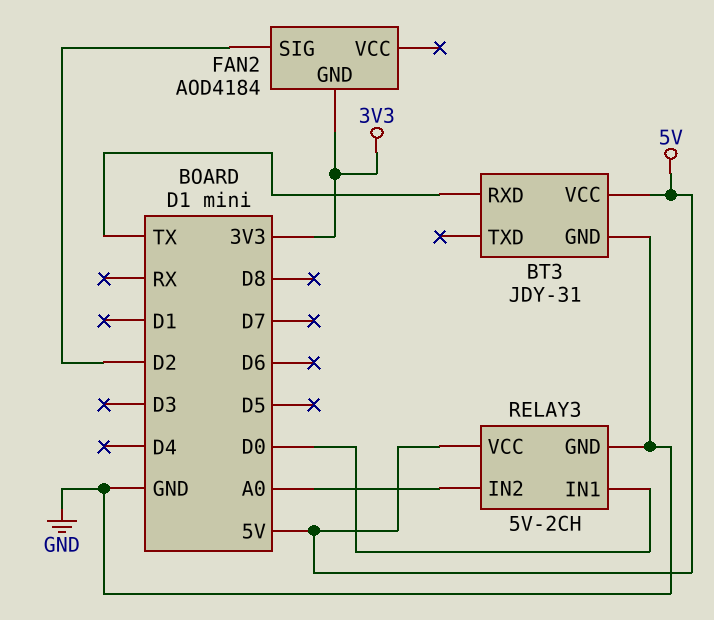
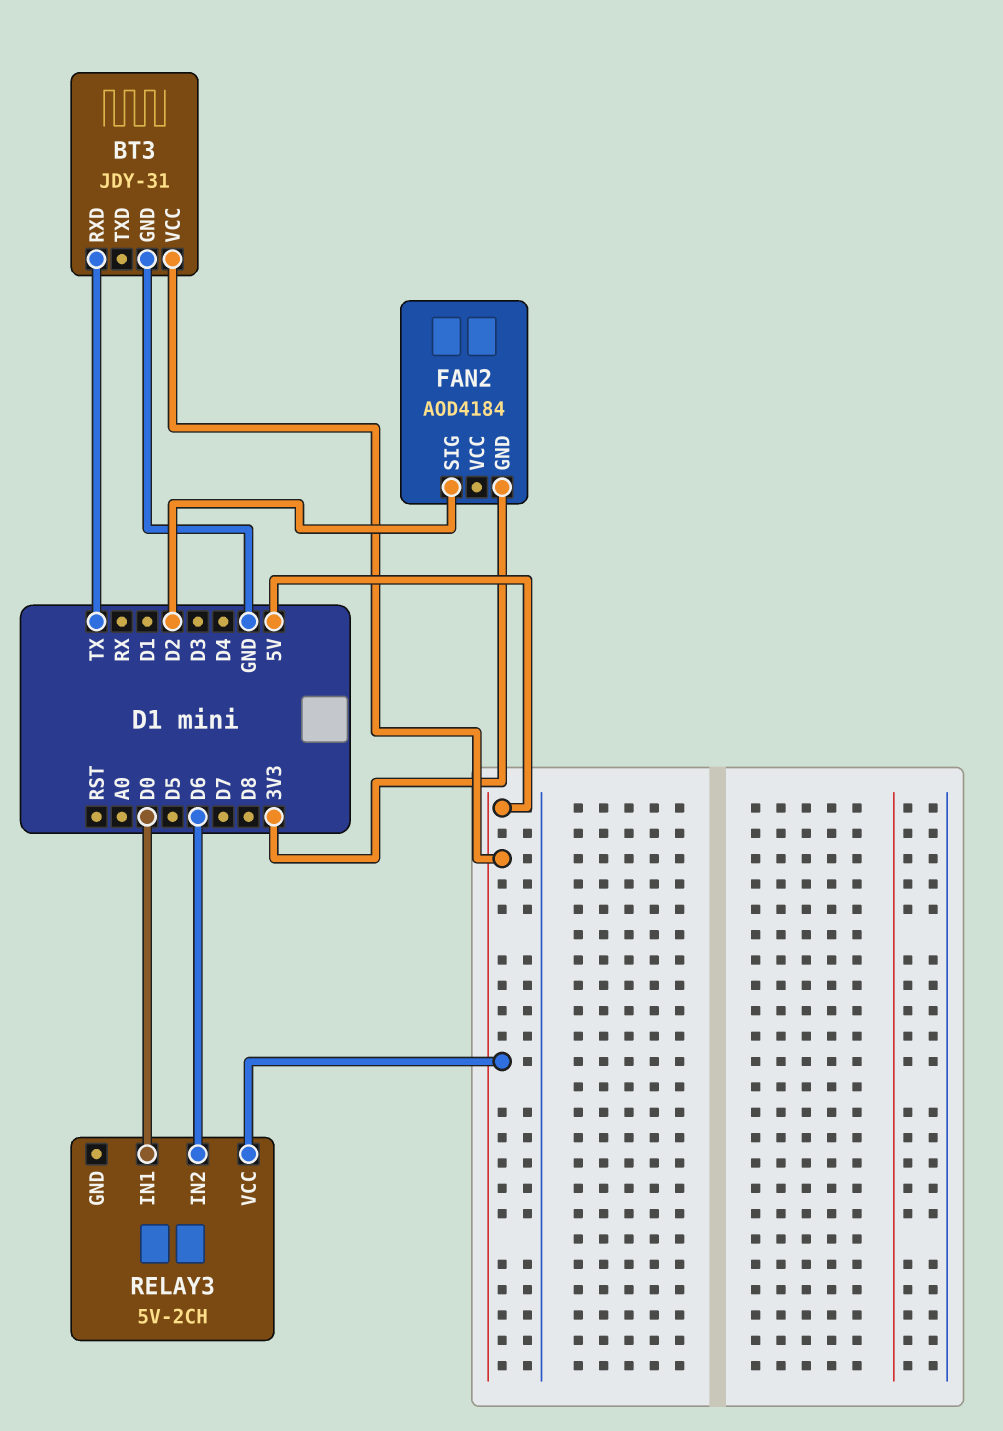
RELAY3 pin GND: GND -> none
RELAY3 pin IN2: A0 -> D6

